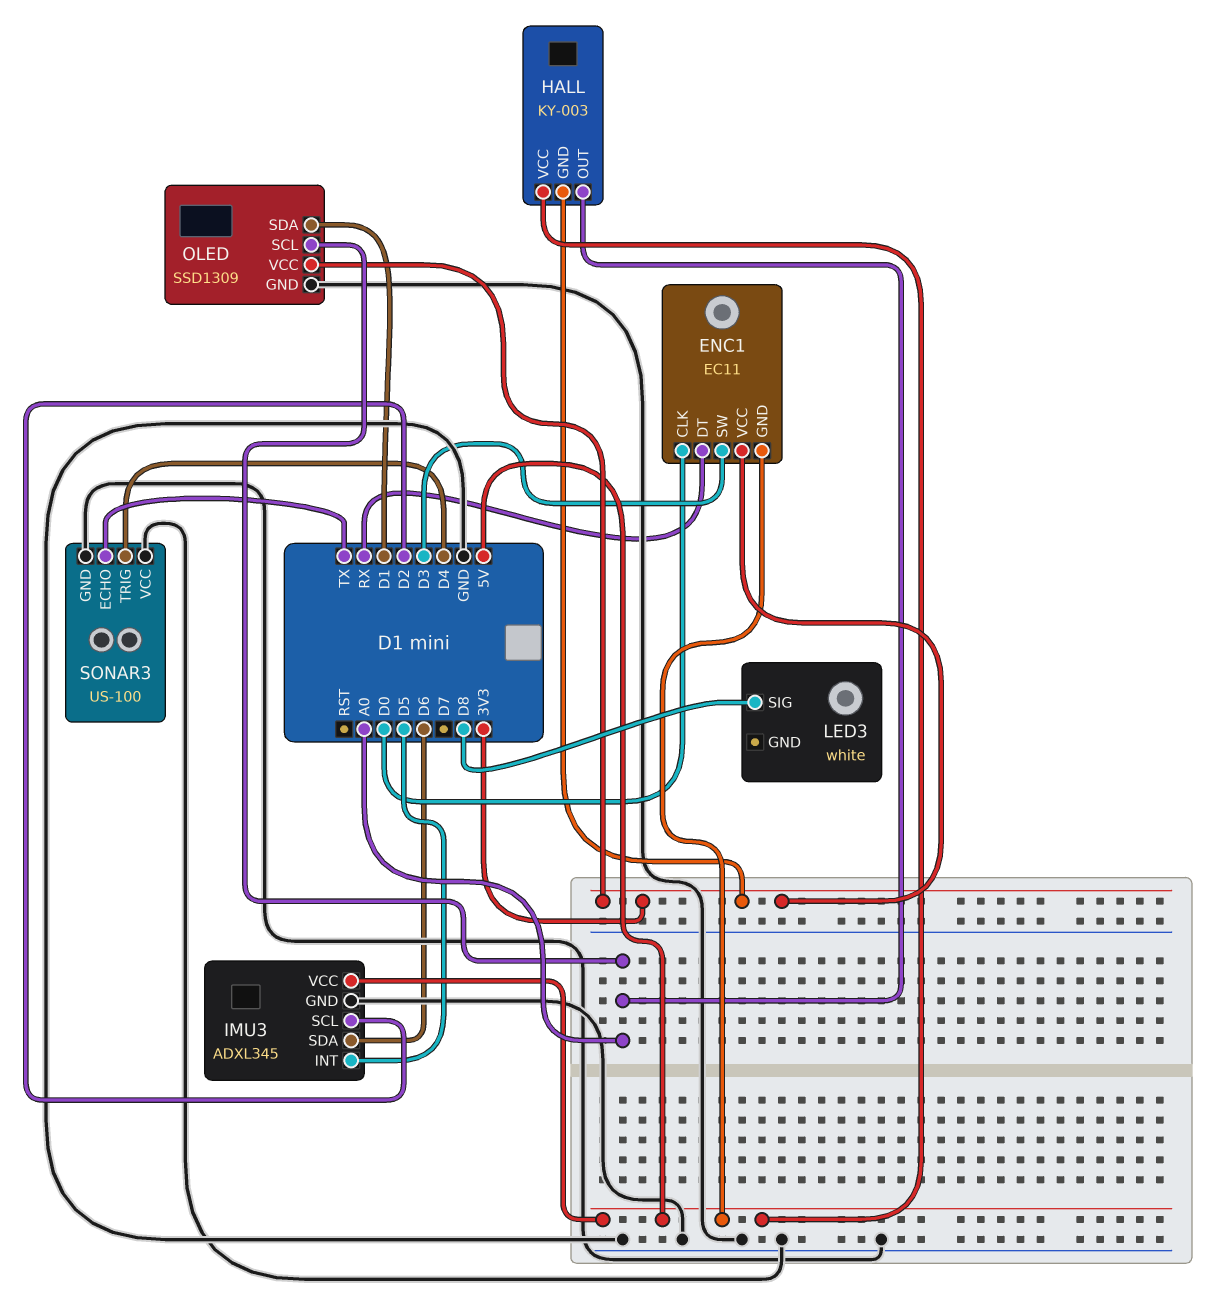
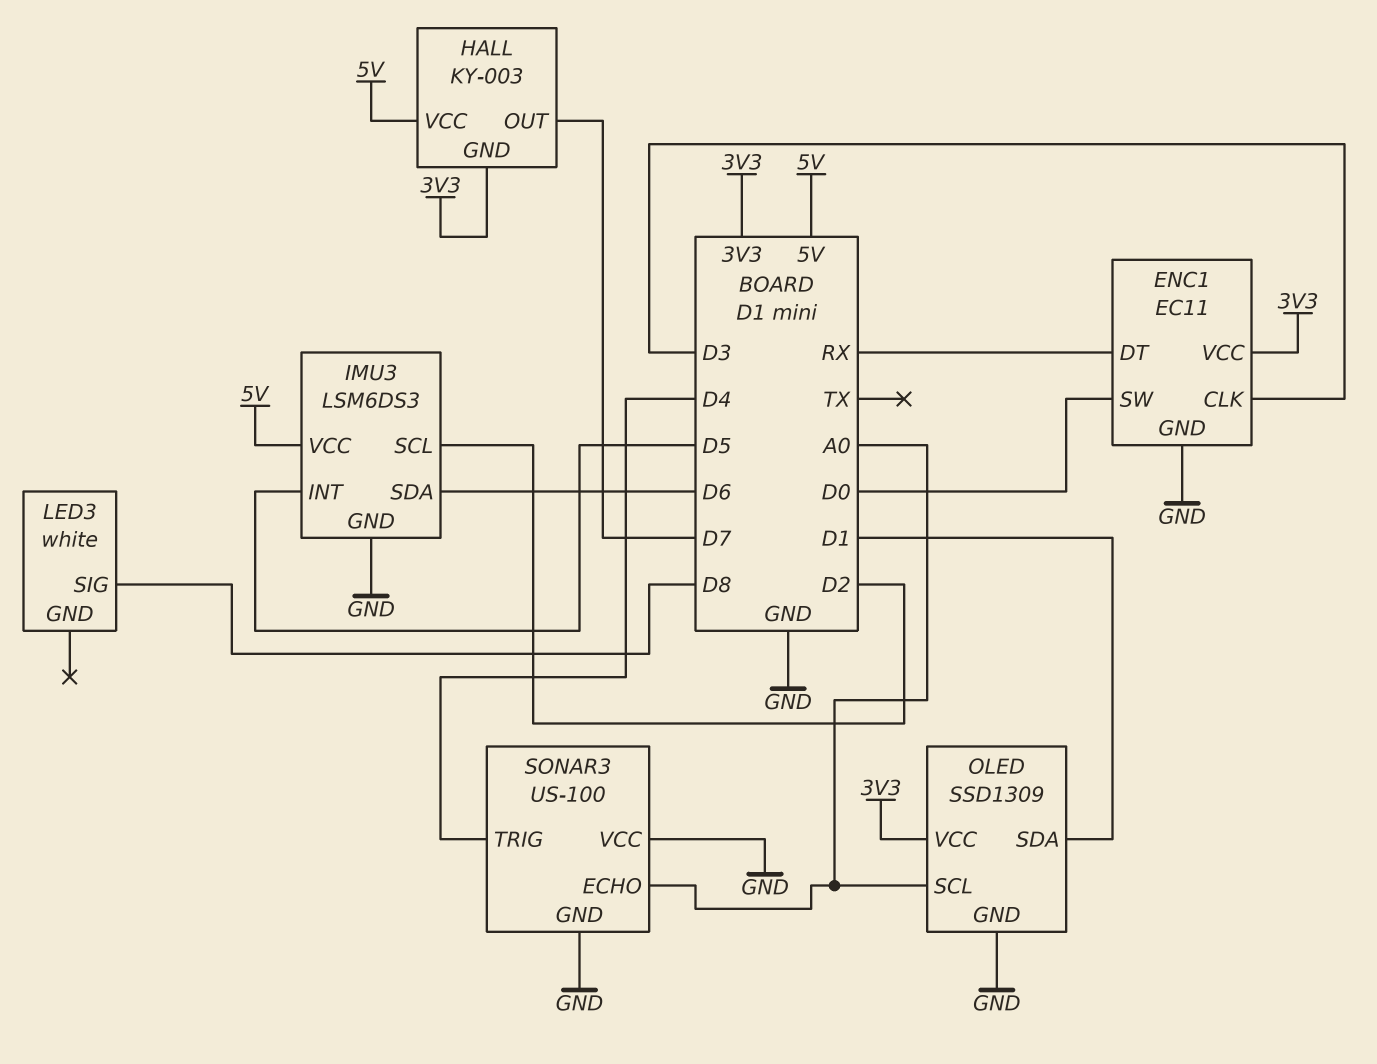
ENC1 pin CLK: D0 -> D3
ENC1 pin GND: 5V -> GND
ENC1 pin SW: D3 -> D0
HALL pin OUT: A0 -> D7
IMU3: ADXL345 -> LSM6DS3
SONAR3 pin ECHO: TX -> A0

